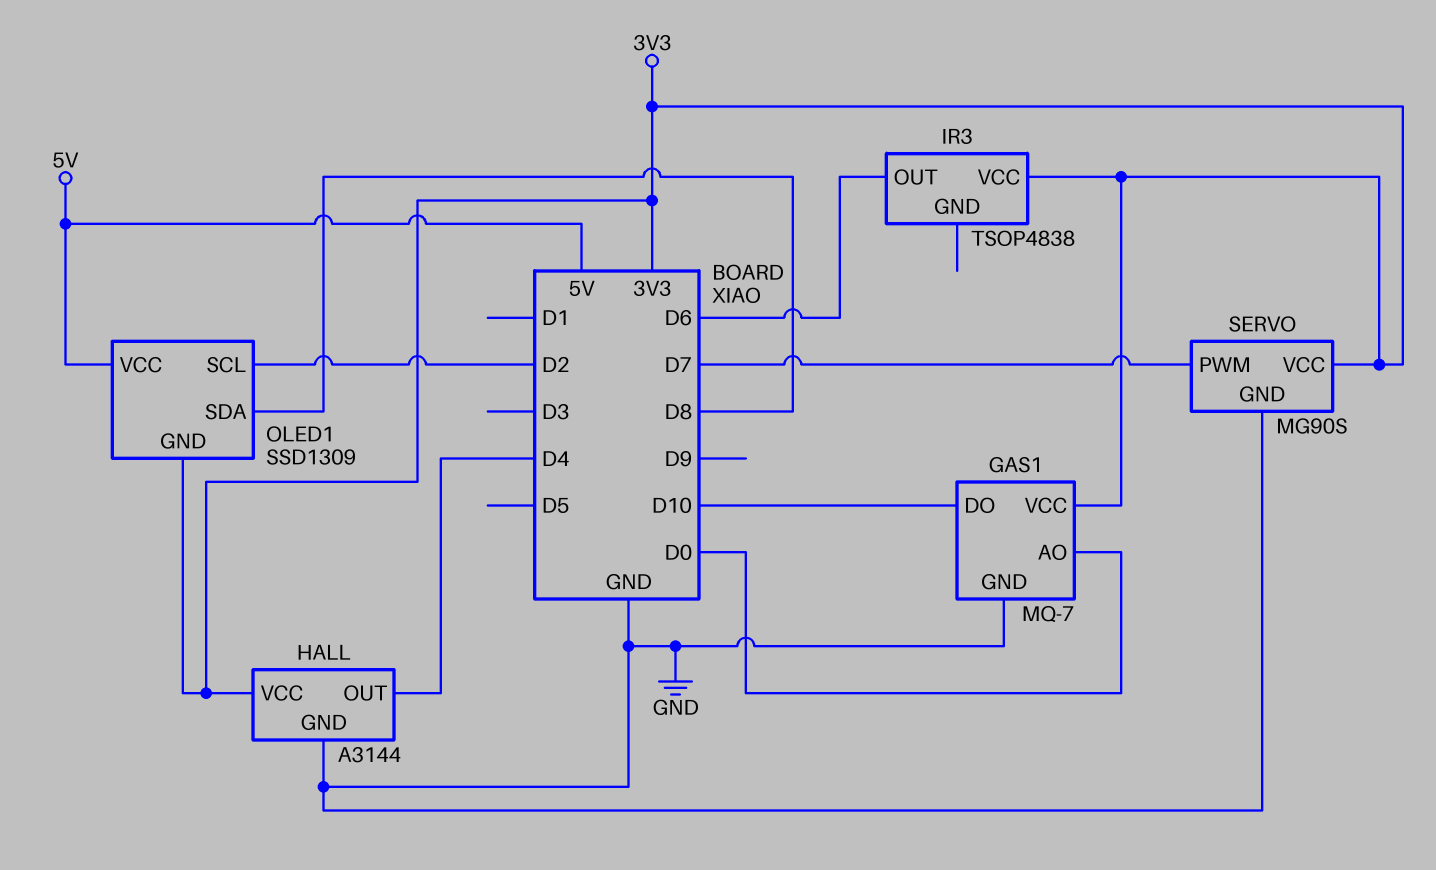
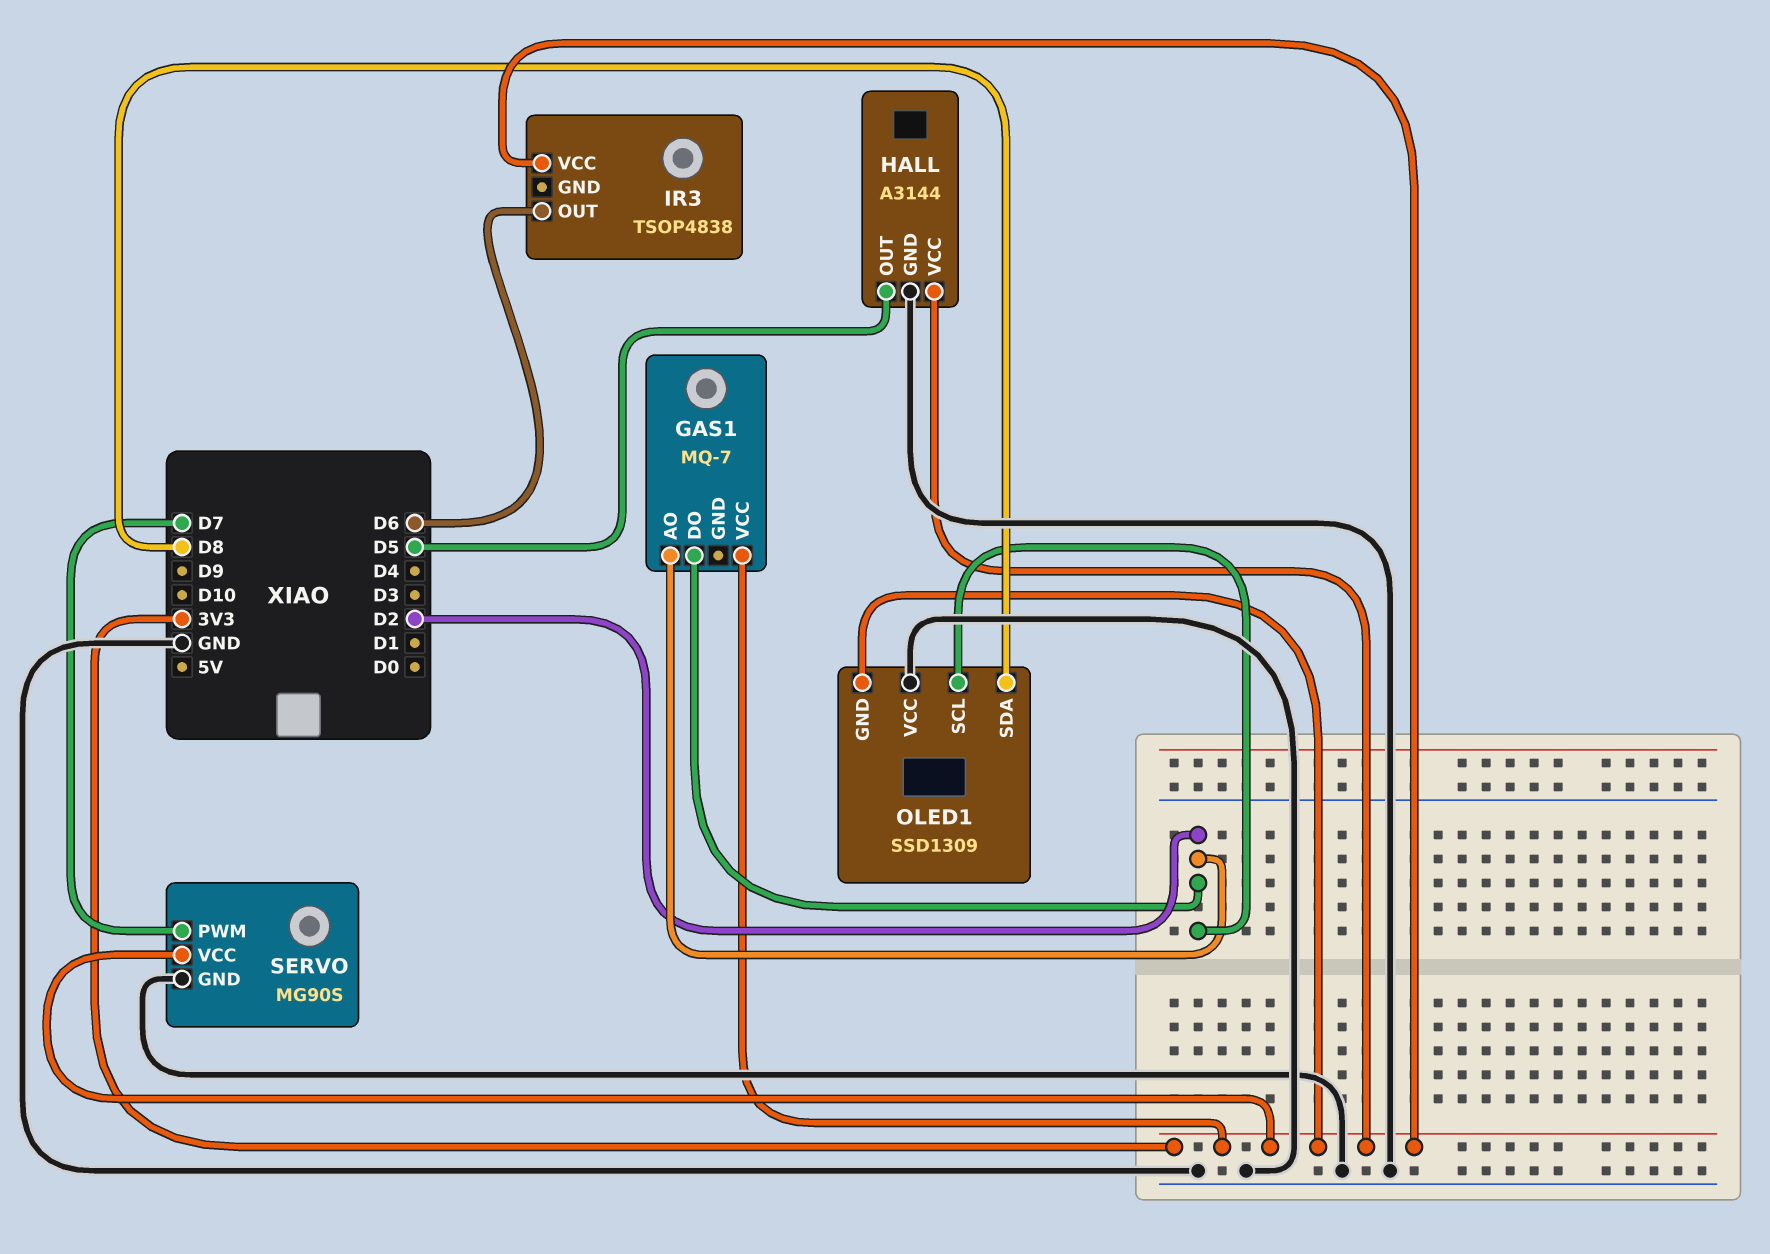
GAS1 pin AO: D0 -> D2
GAS1 pin DO: D10 -> D2
GAS1 pin GND: GND -> none
HALL pin OUT: D4 -> D5
OLED1 pin VCC: 5V -> GND

